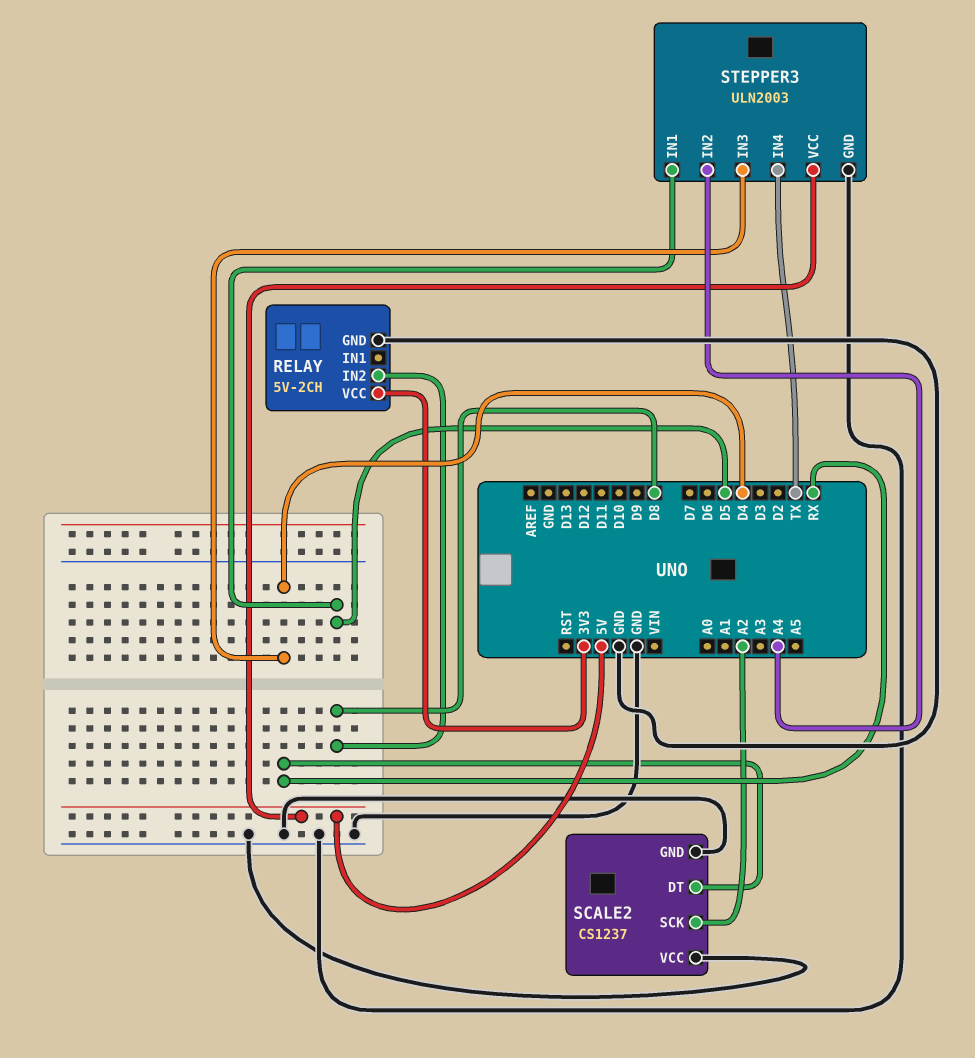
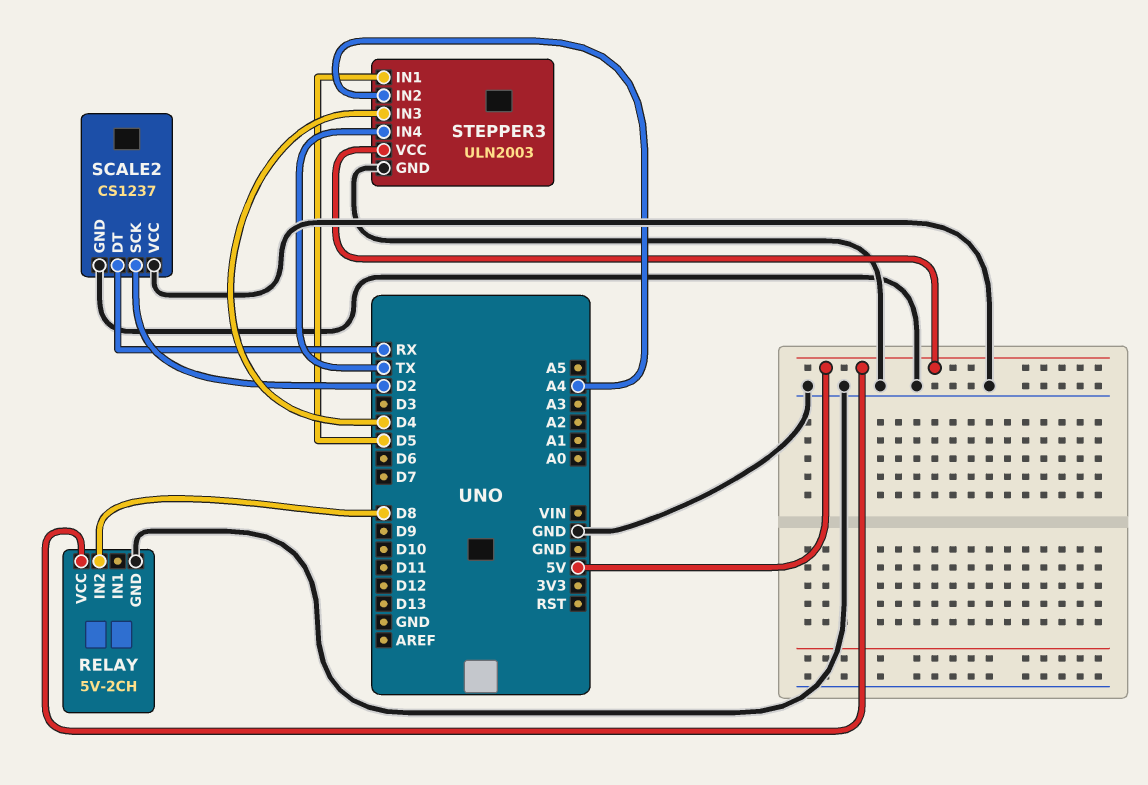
RELAY pin VCC: 3V3 -> 5V
SCALE2 pin SCK: A2 -> D2

